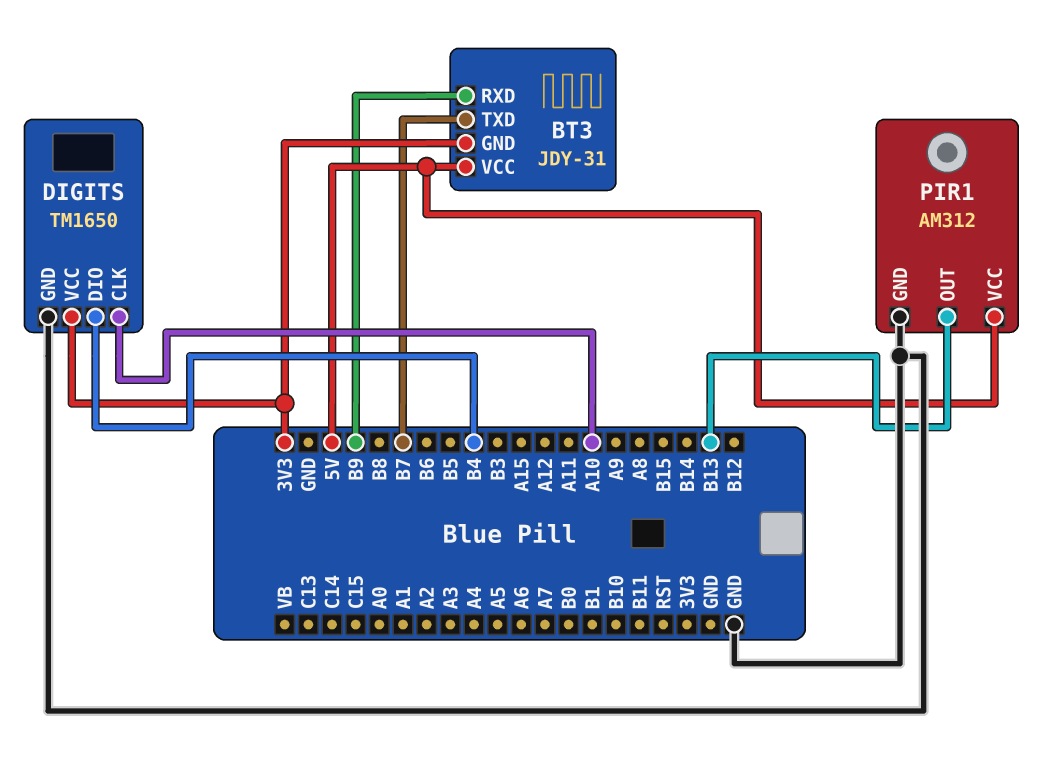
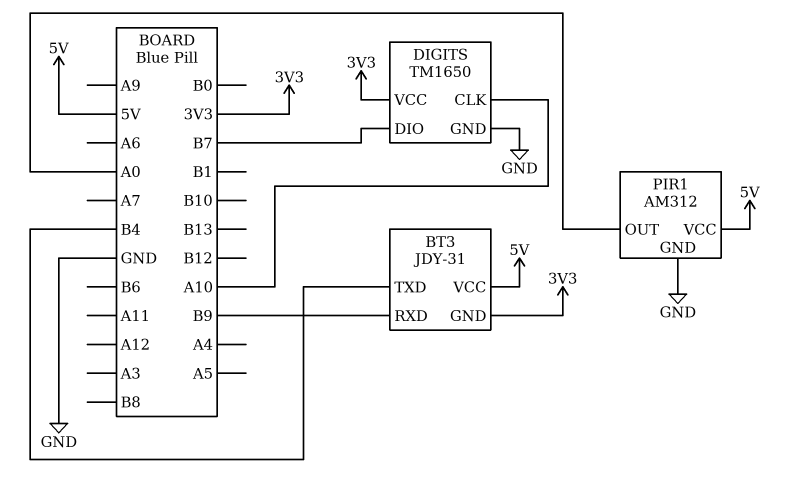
BT3 pin TXD: B7 -> B4
DIGITS pin DIO: B4 -> B7
PIR1 pin OUT: B13 -> A0

